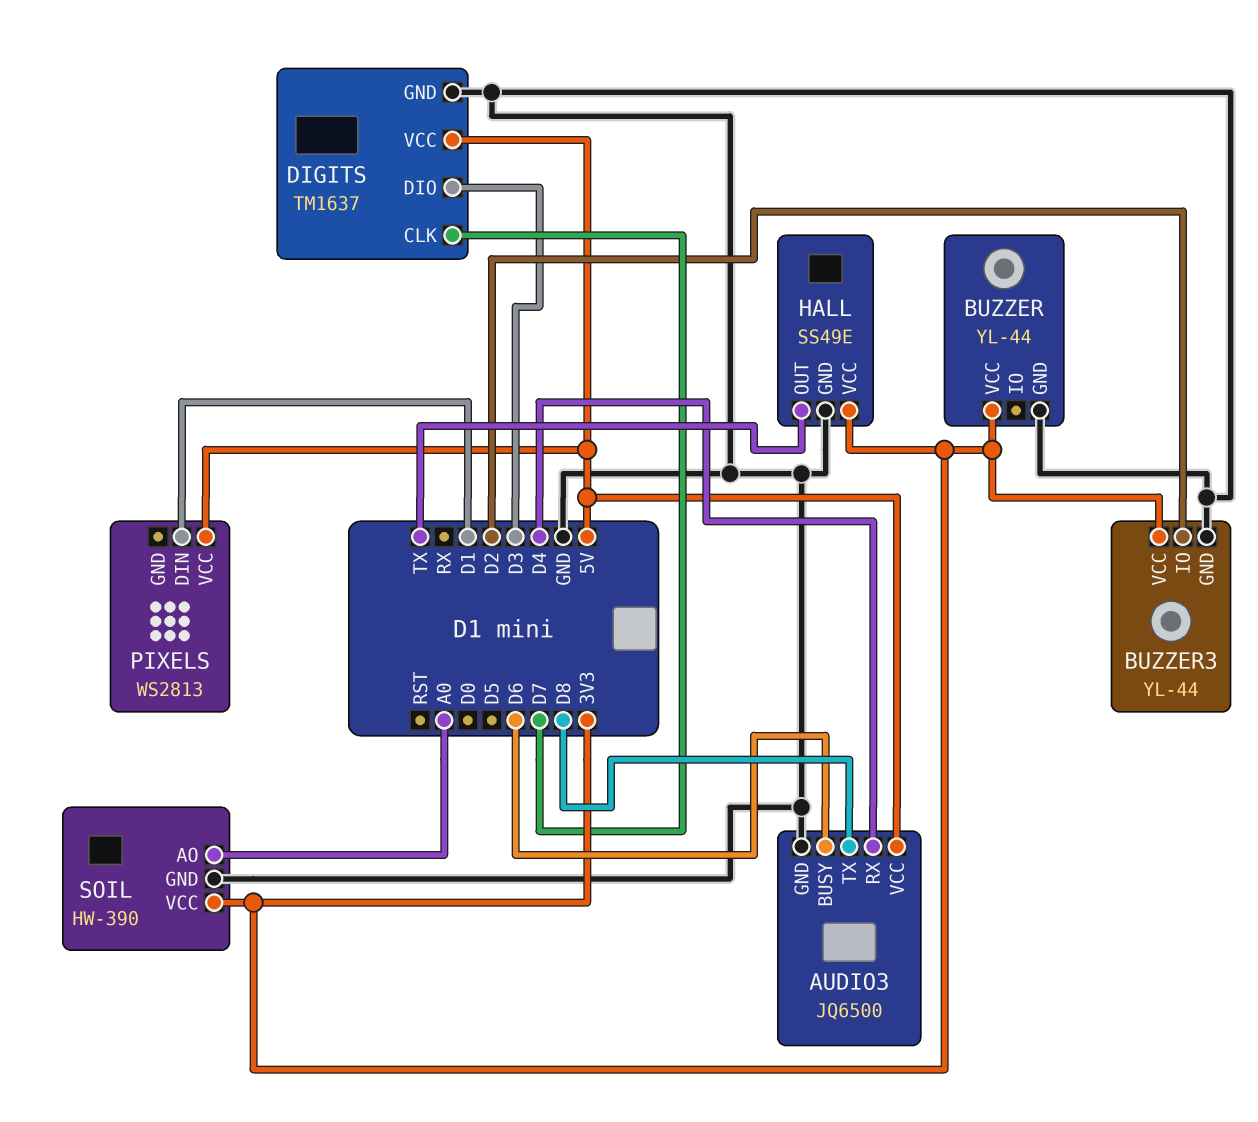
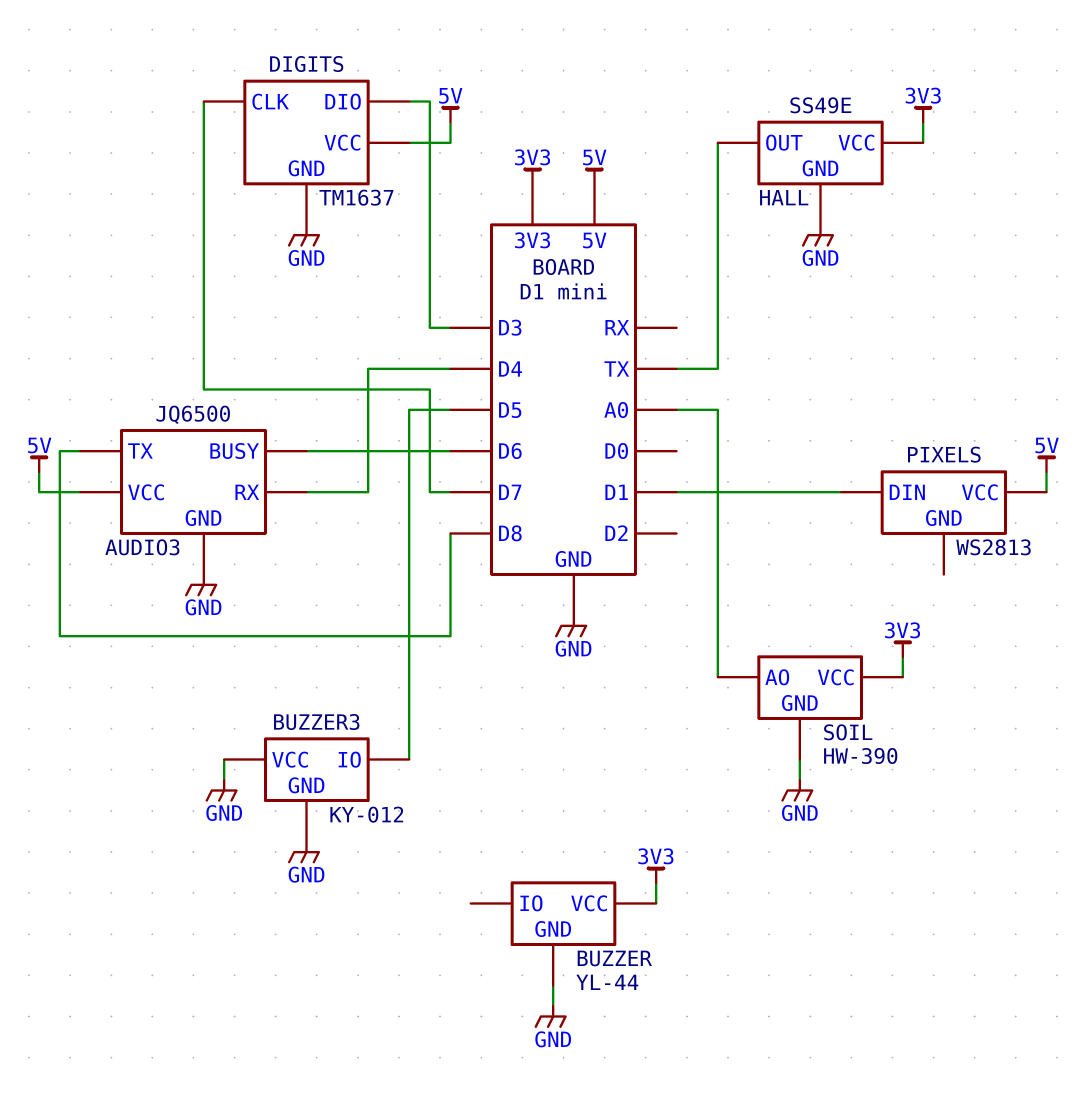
BUZZER3: YL-44 -> KY-012
BUZZER3 pin IO: D2 -> D5
BUZZER3 pin VCC: 3V3 -> GND

